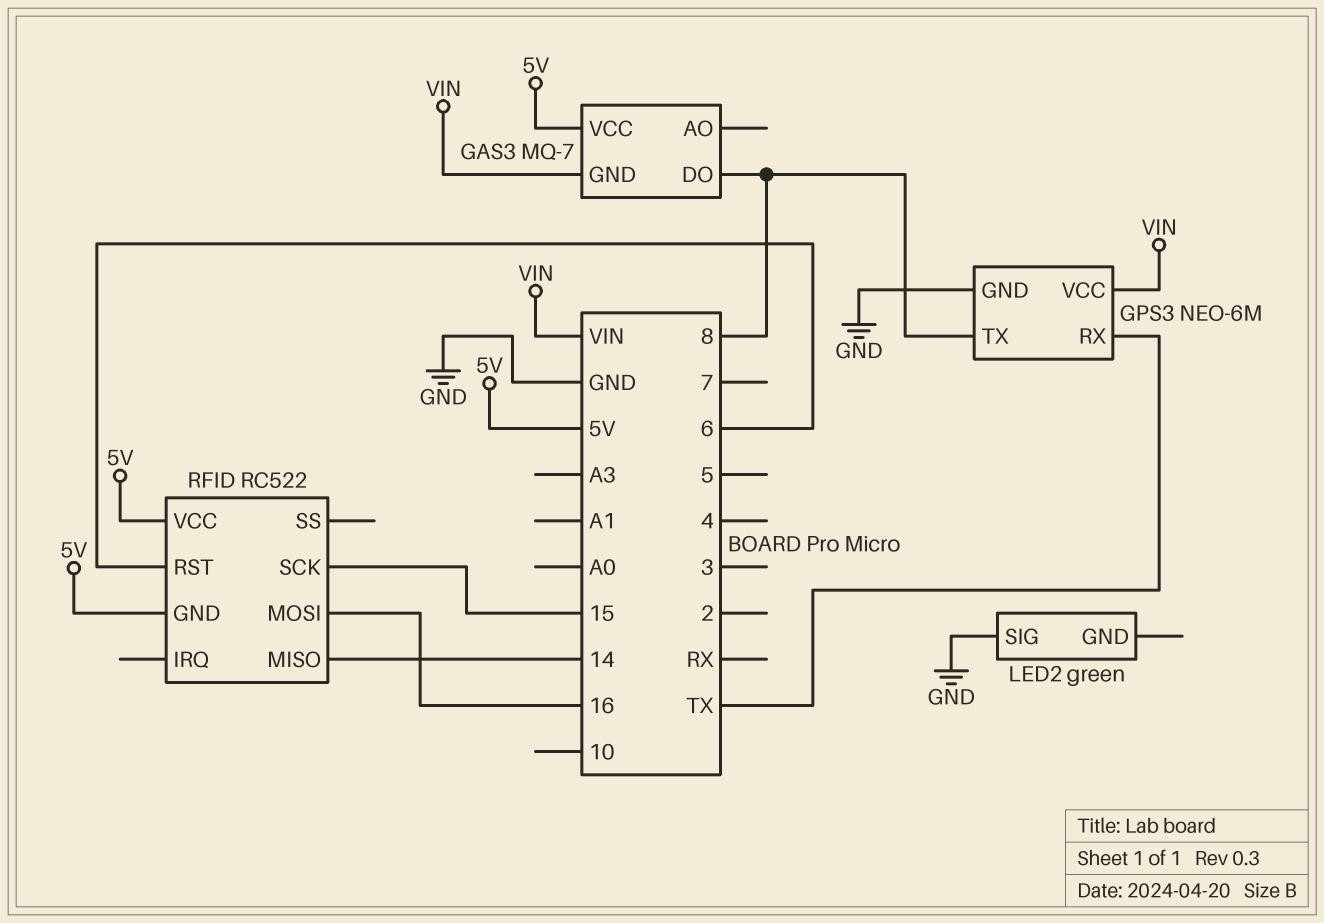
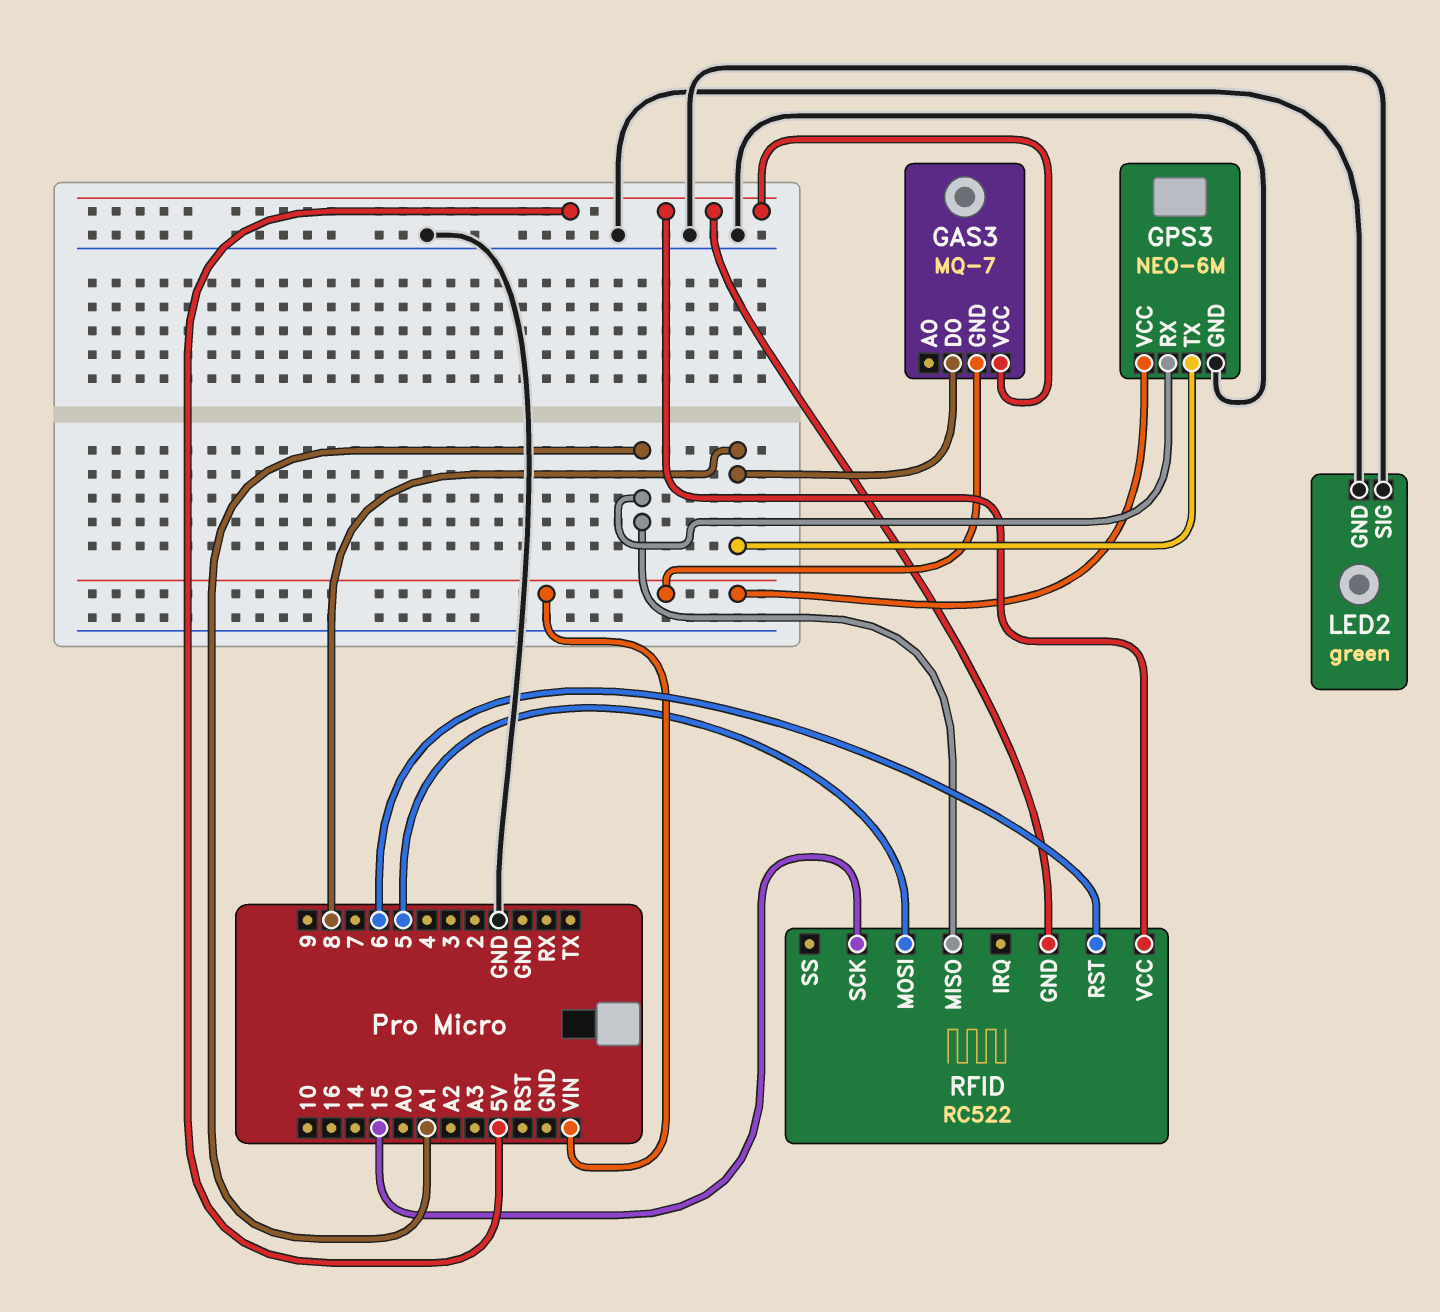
GPS3 pin RX: TX -> A1
LED2 pin GND: none -> GND
RFID pin MISO: 14 -> A1
RFID pin MOSI: 16 -> 5

